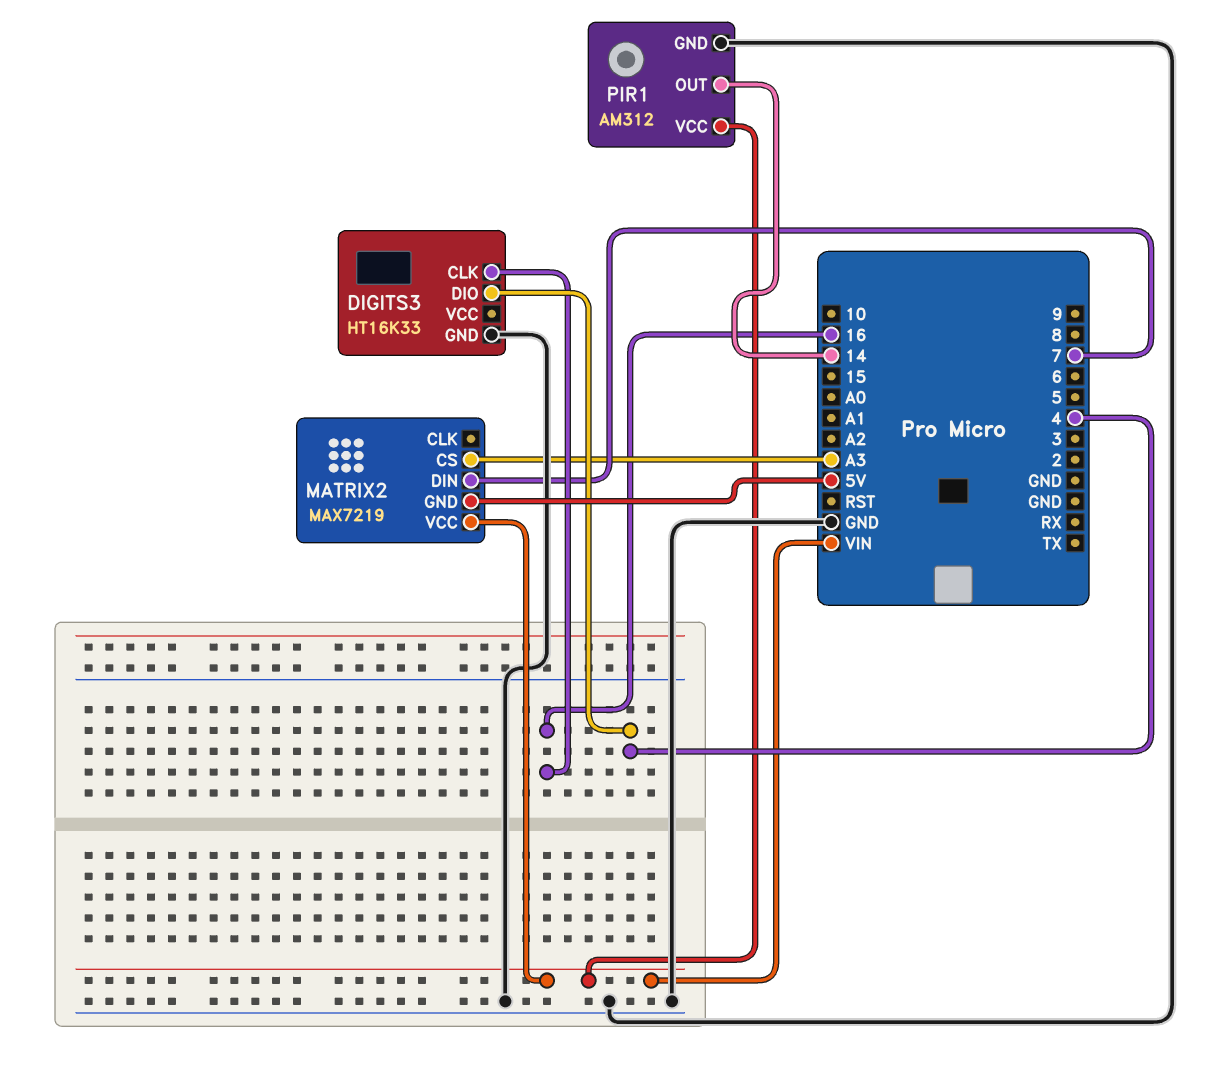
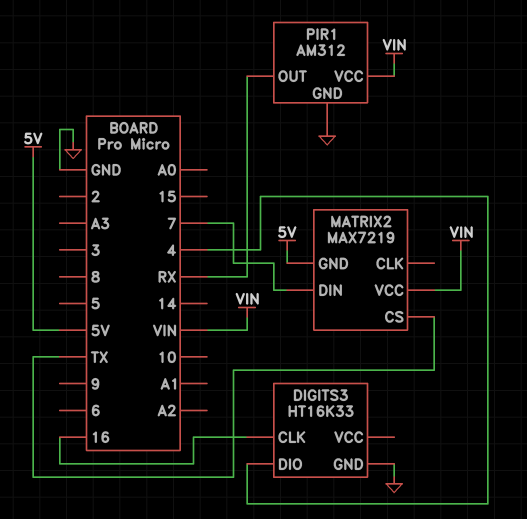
MATRIX2 pin CS: A3 -> TX
PIR1 pin OUT: 14 -> RX

